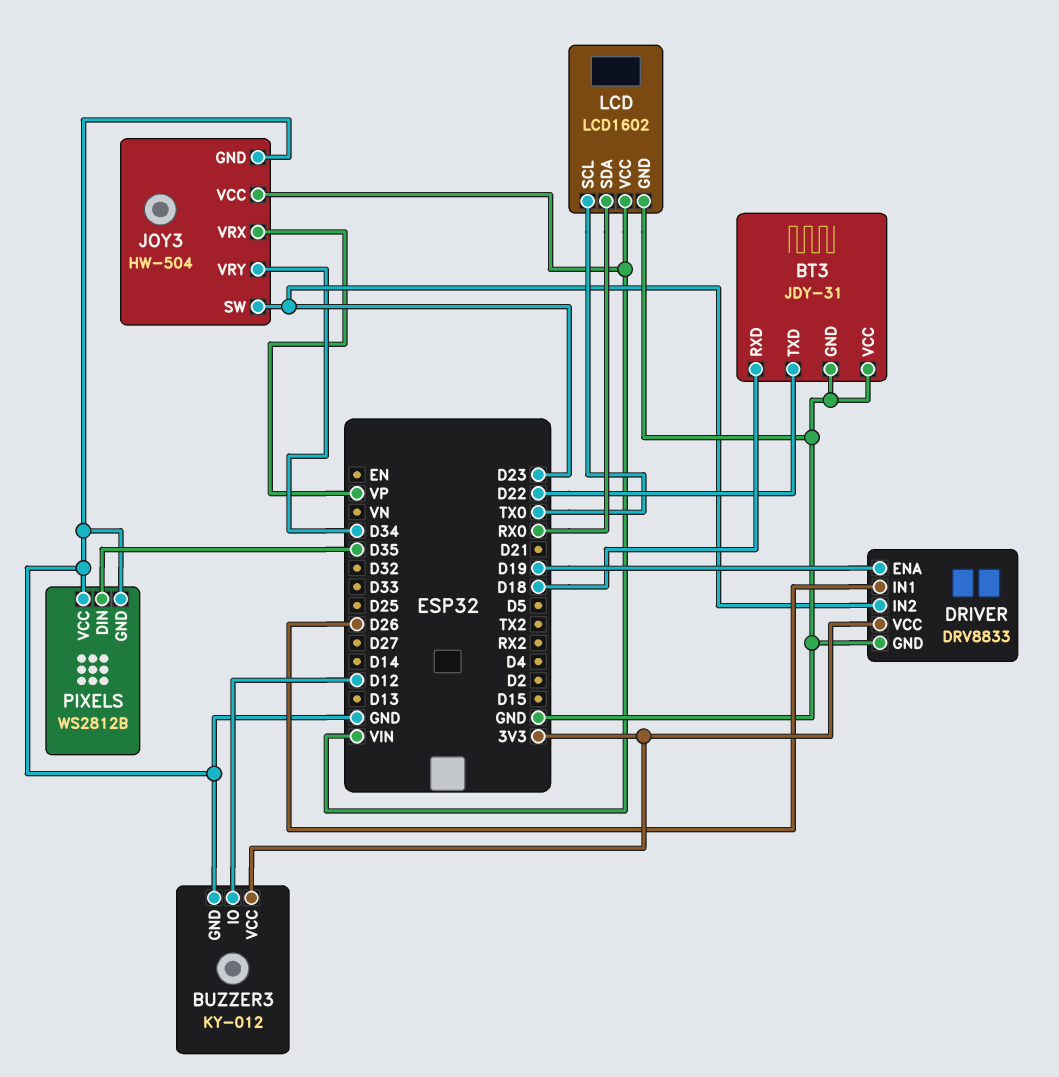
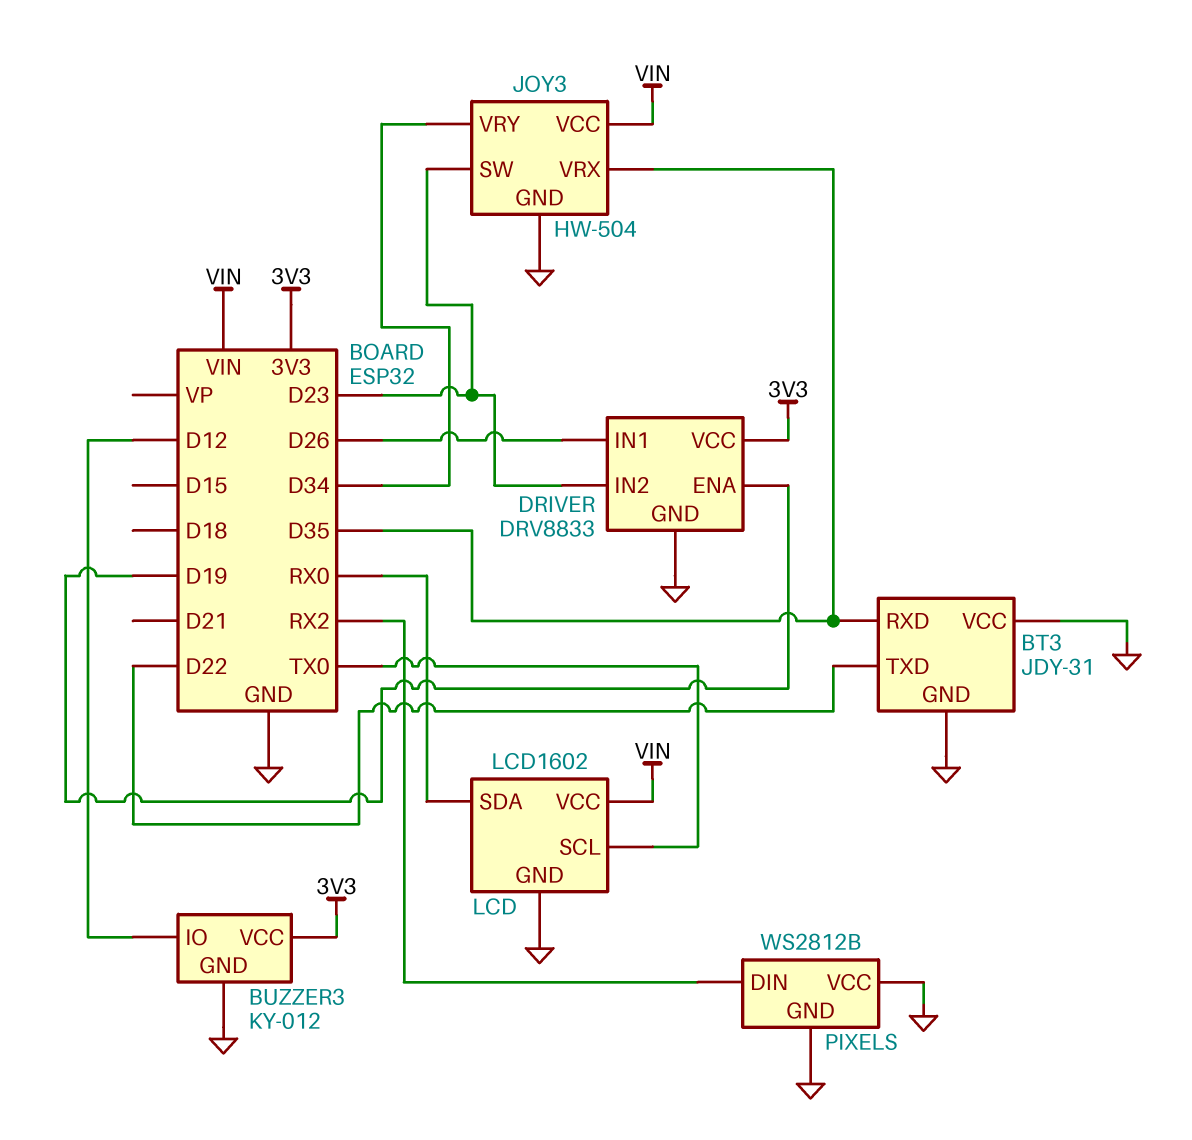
BT3 pin RXD: D18 -> D35
JOY3 pin VRX: VP -> D35
PIXELS pin DIN: D35 -> RX2

